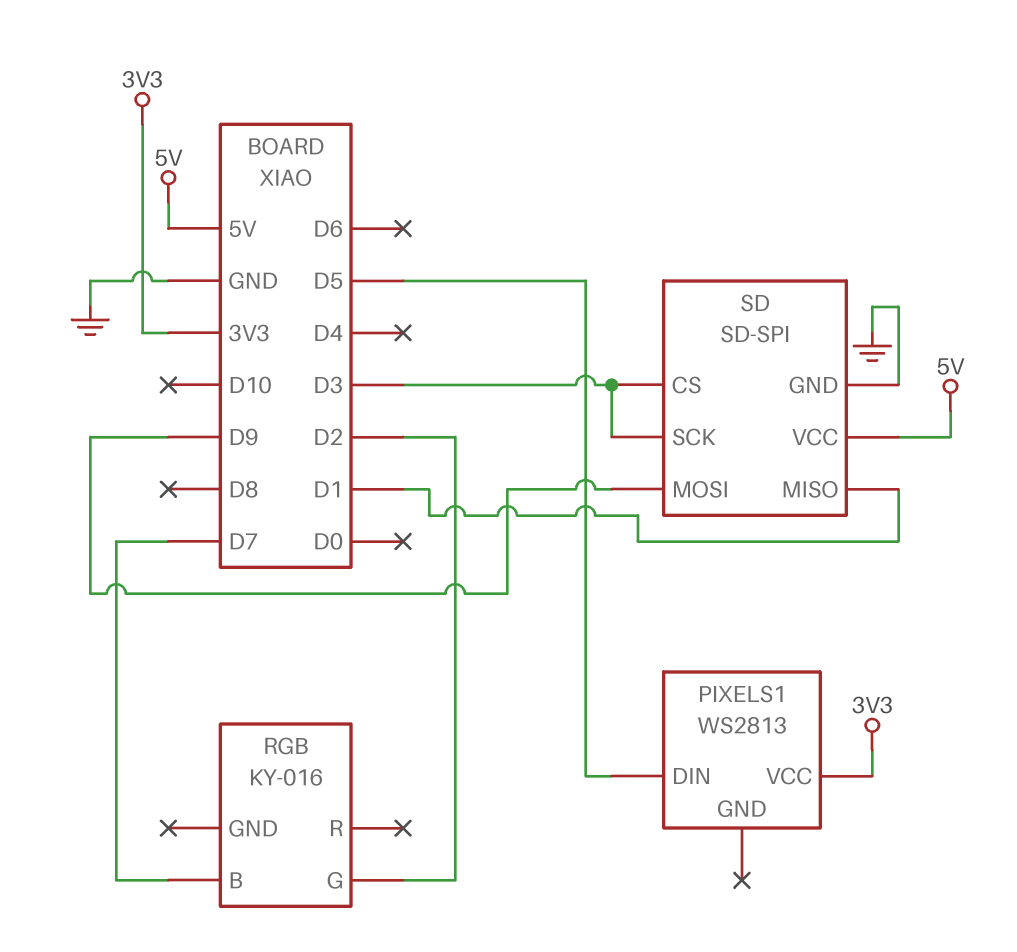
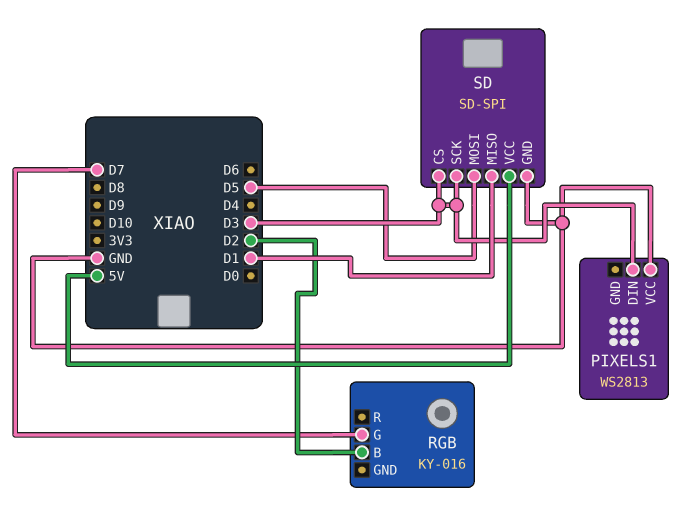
PIXELS1 pin DIN: D5 -> D3
PIXELS1 pin VCC: 3V3 -> GND
RGB pin B: D7 -> D2
RGB pin G: D2 -> D7
SD pin MOSI: D9 -> D5

